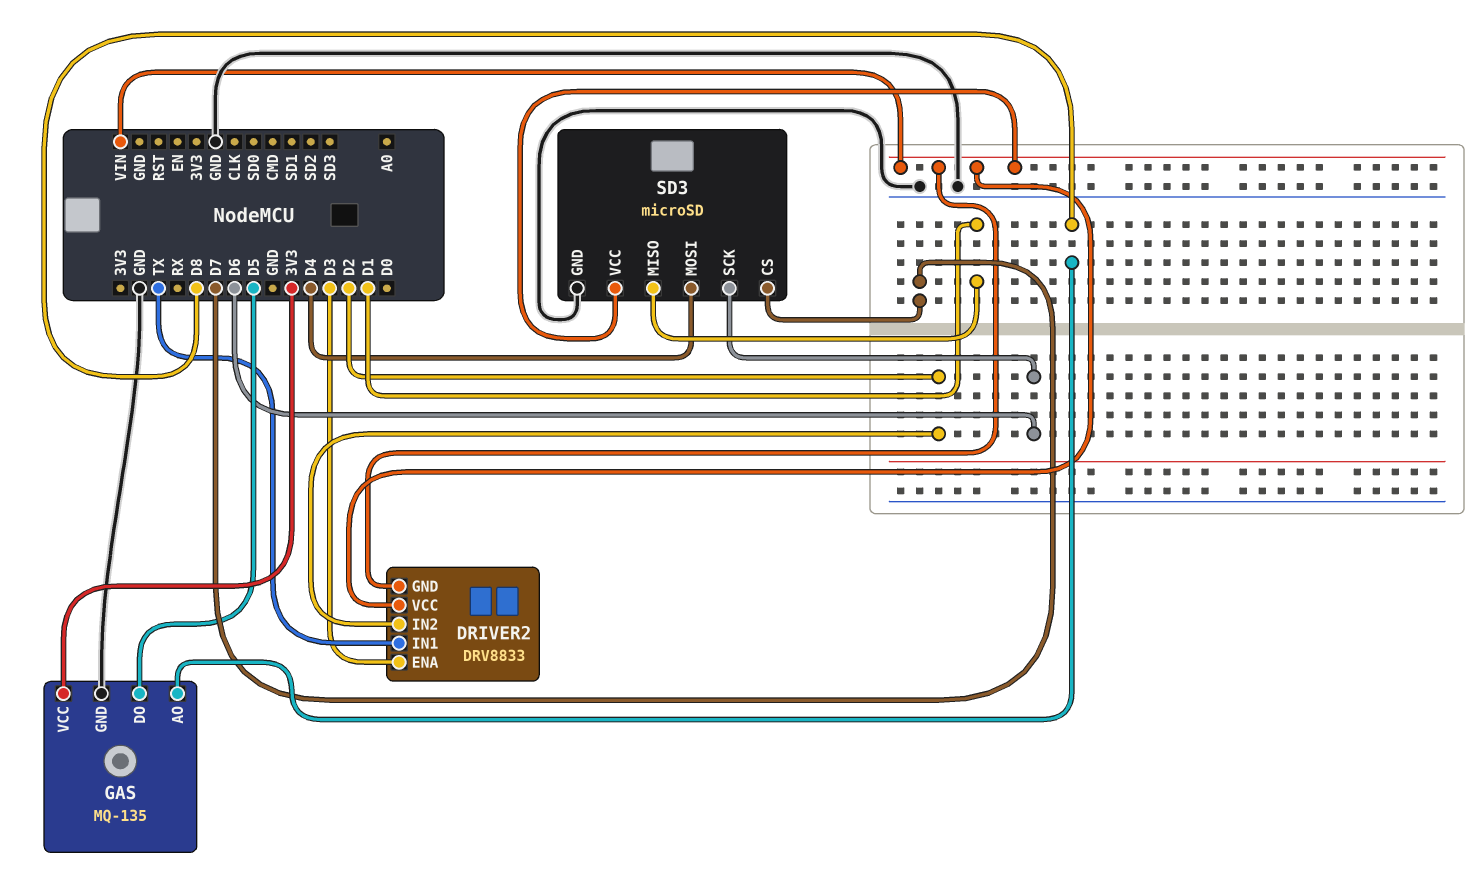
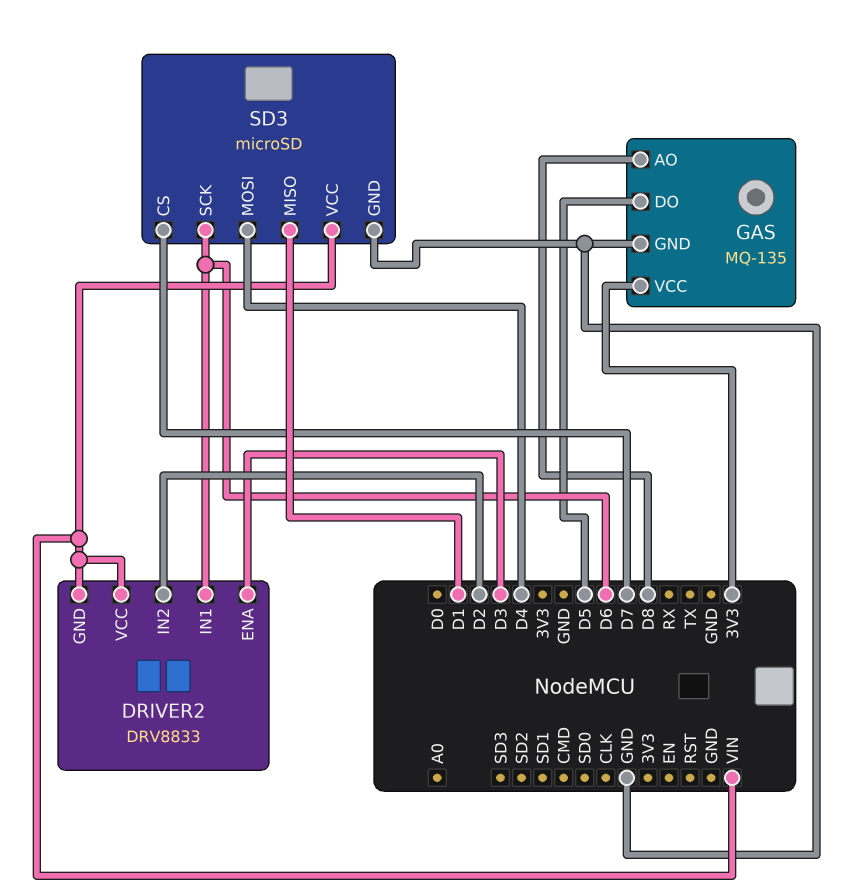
DRIVER2 pin IN1: TX -> D6

